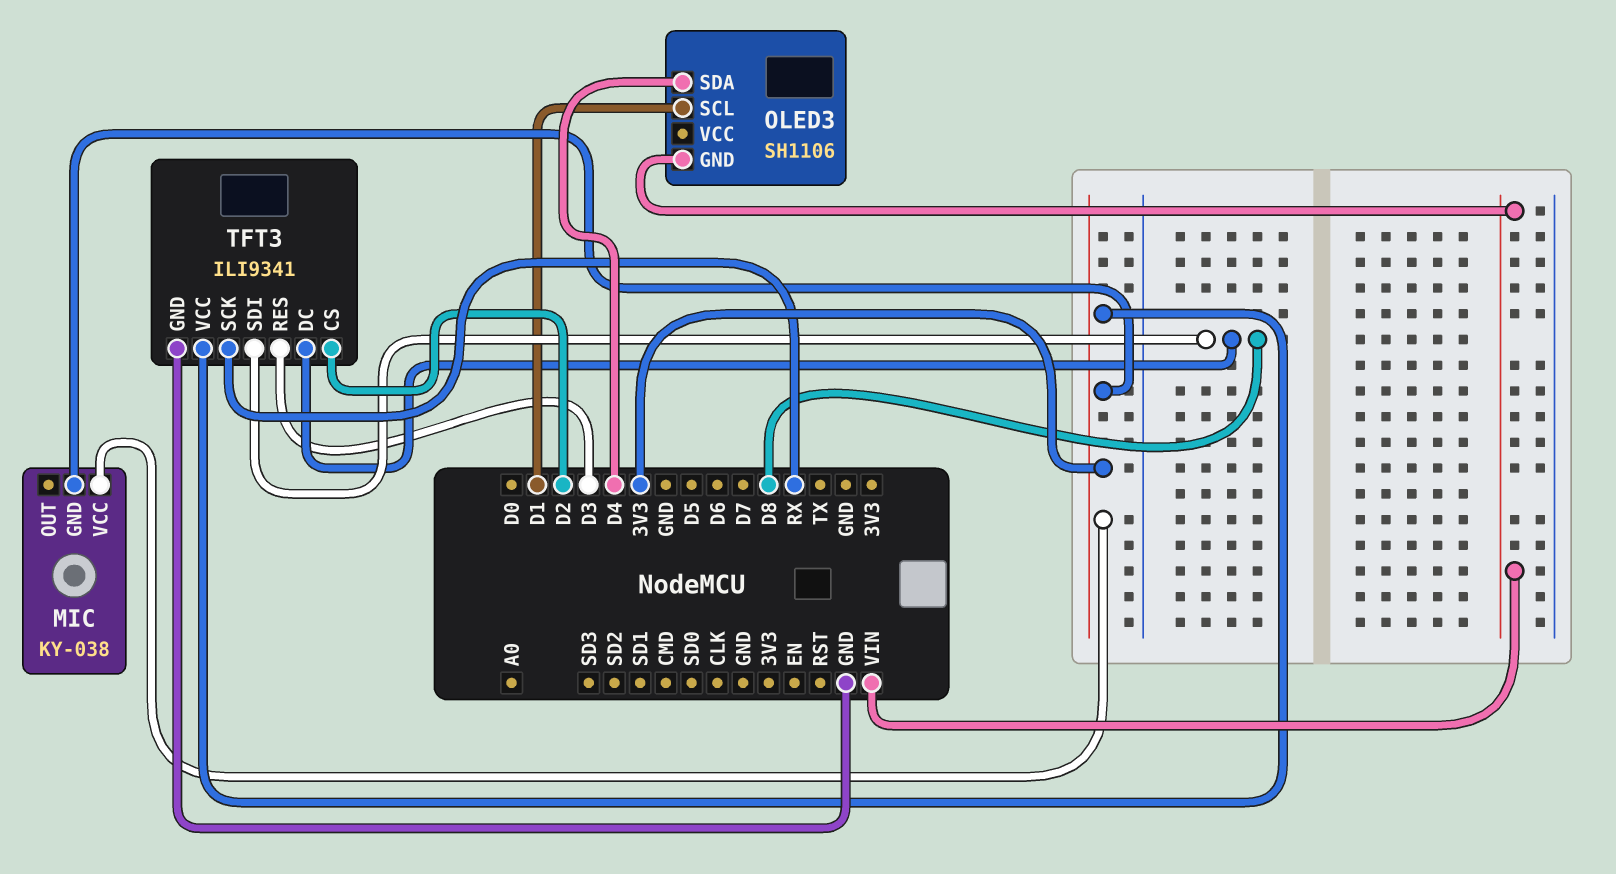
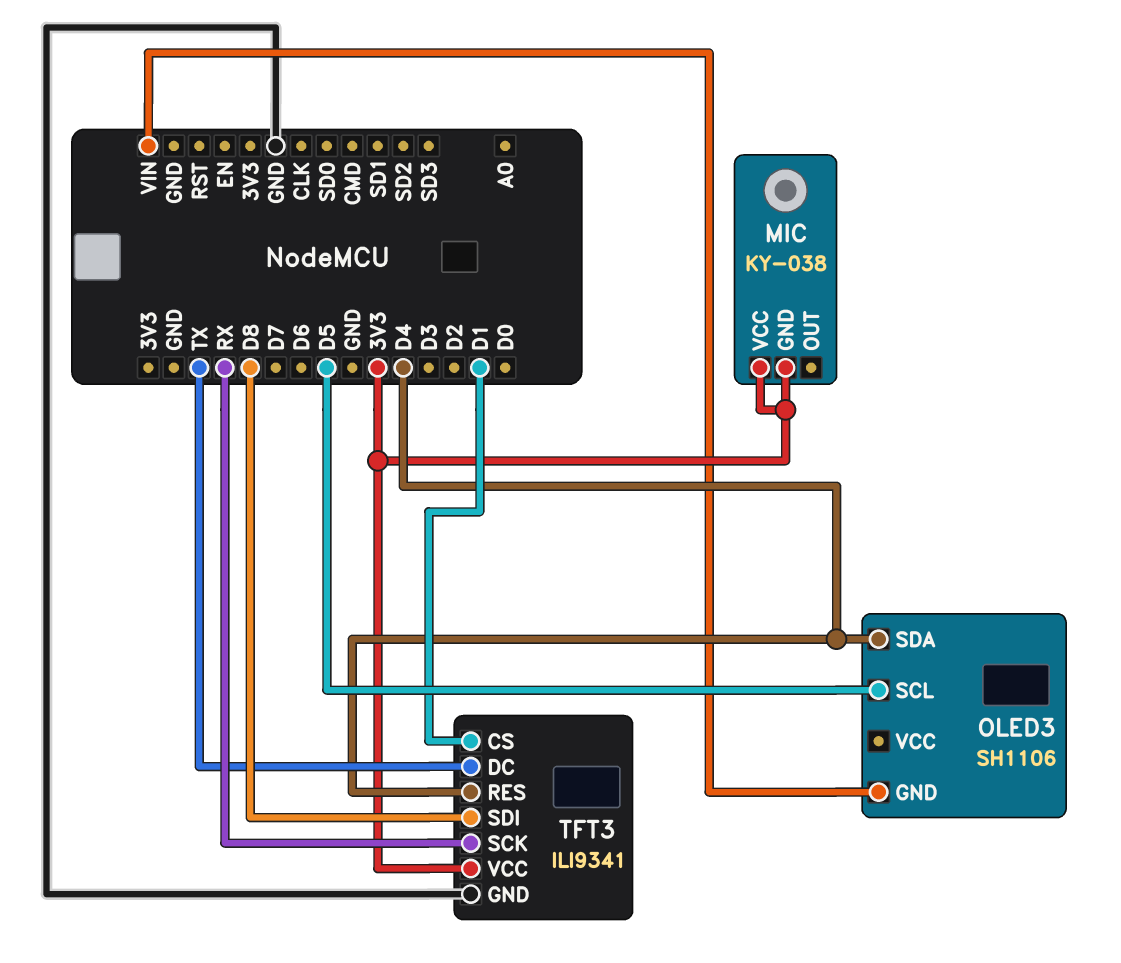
OLED3 pin SCL: D1 -> D5
TFT3 pin CS: D2 -> D1
TFT3 pin DC: D8 -> TX
TFT3 pin RES: D3 -> D4

